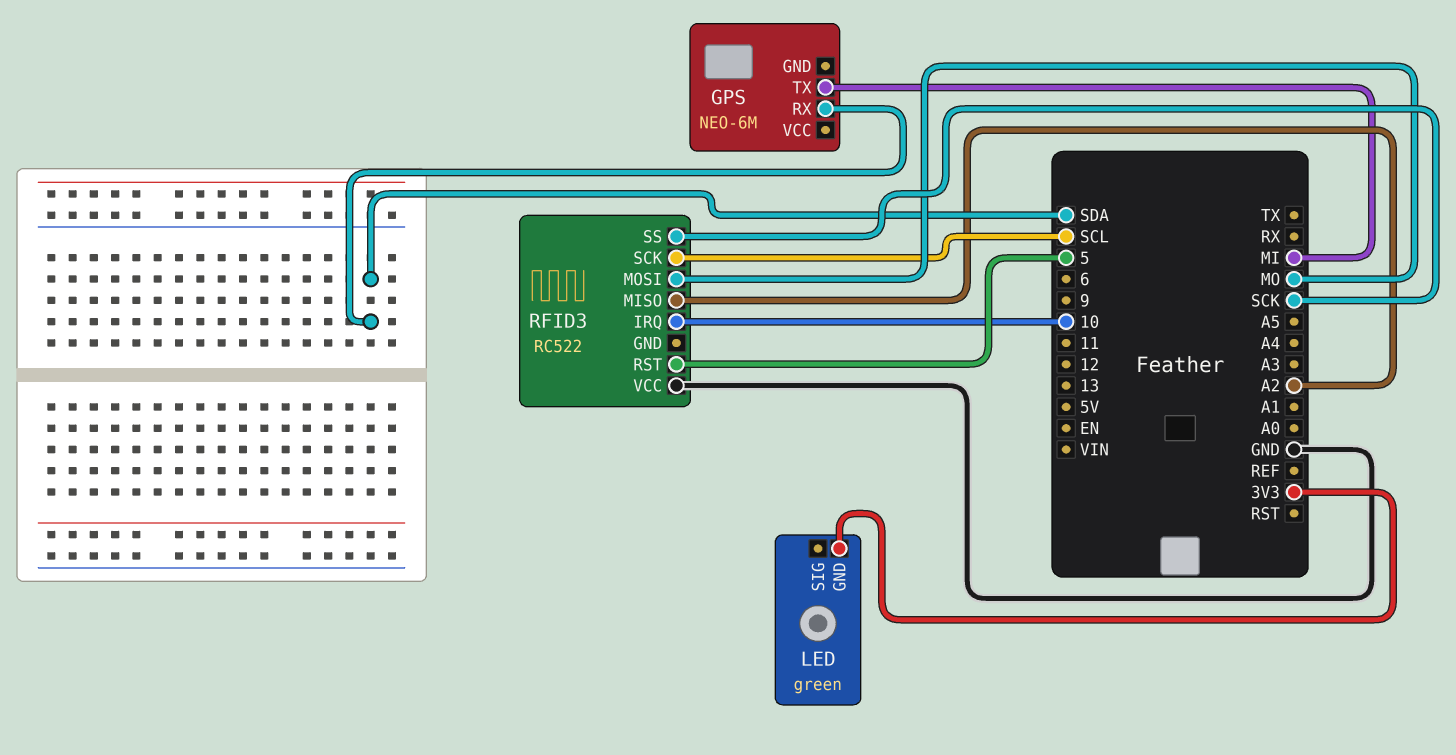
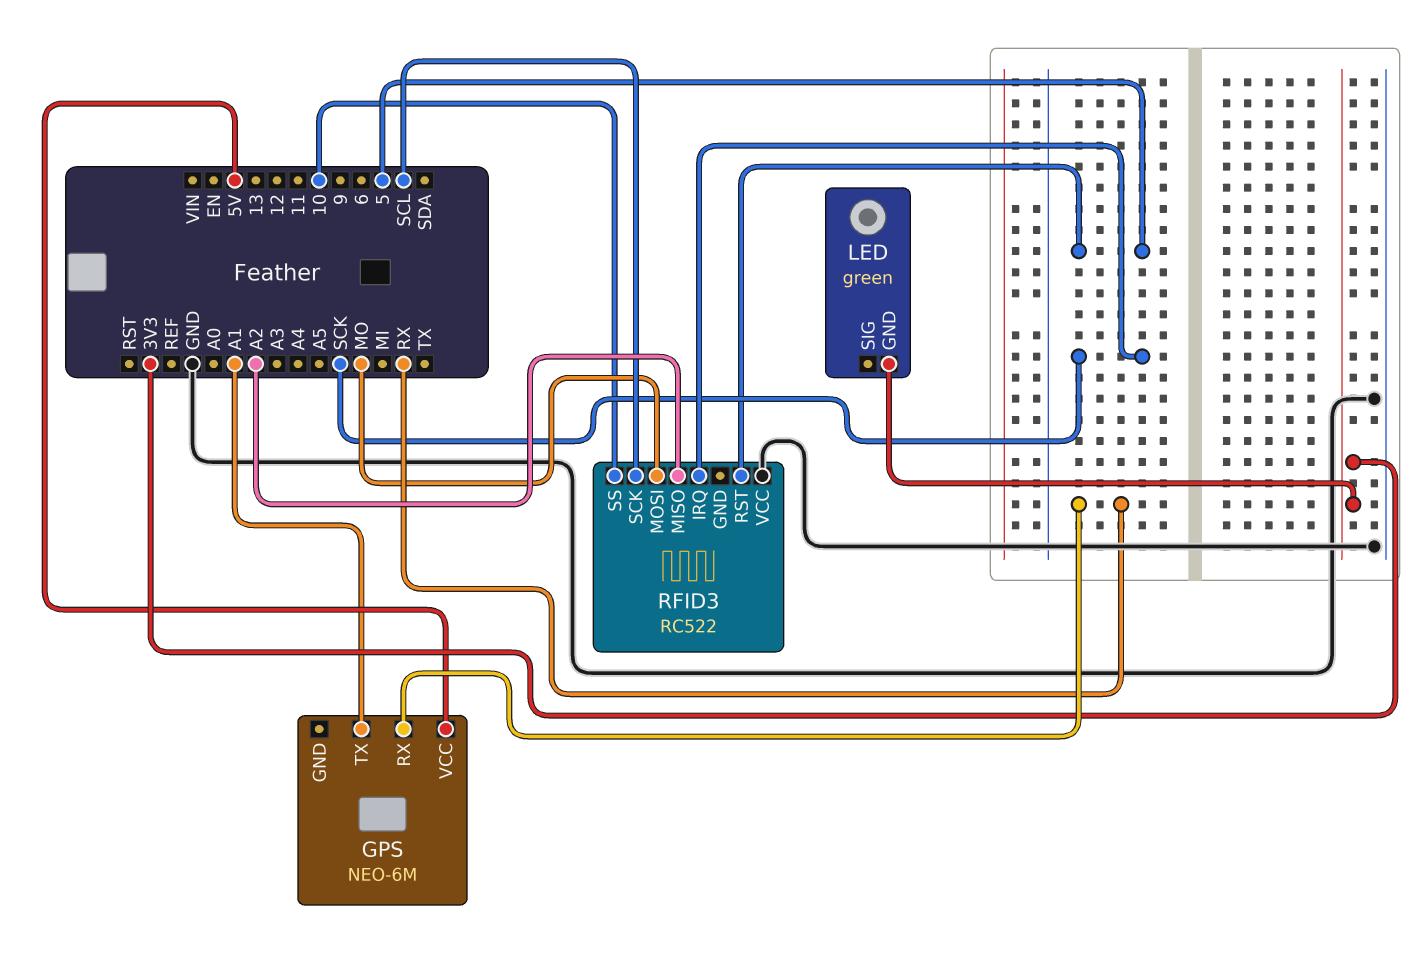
GPS pin RX: SDA -> RX
GPS pin TX: MI -> A1
GPS pin VCC: none -> 5V
RFID3 pin IRQ: 10 -> SCK
RFID3 pin SS: SCK -> 10

